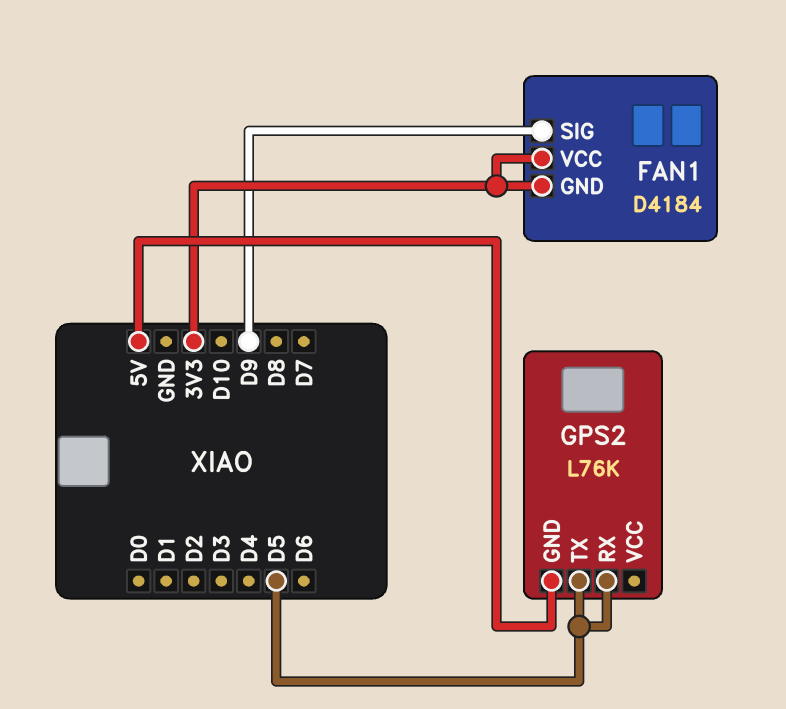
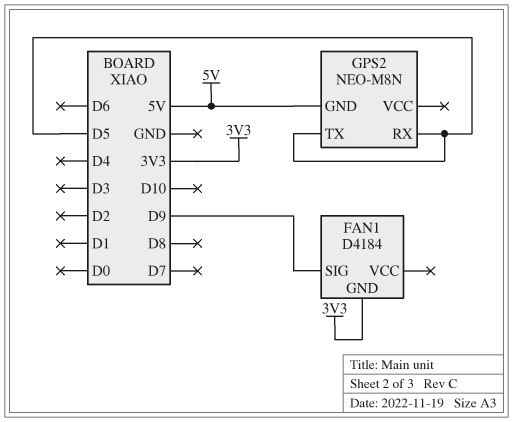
FAN1 pin VCC: 3V3 -> none
GPS2: L76K -> NEO-M8N

